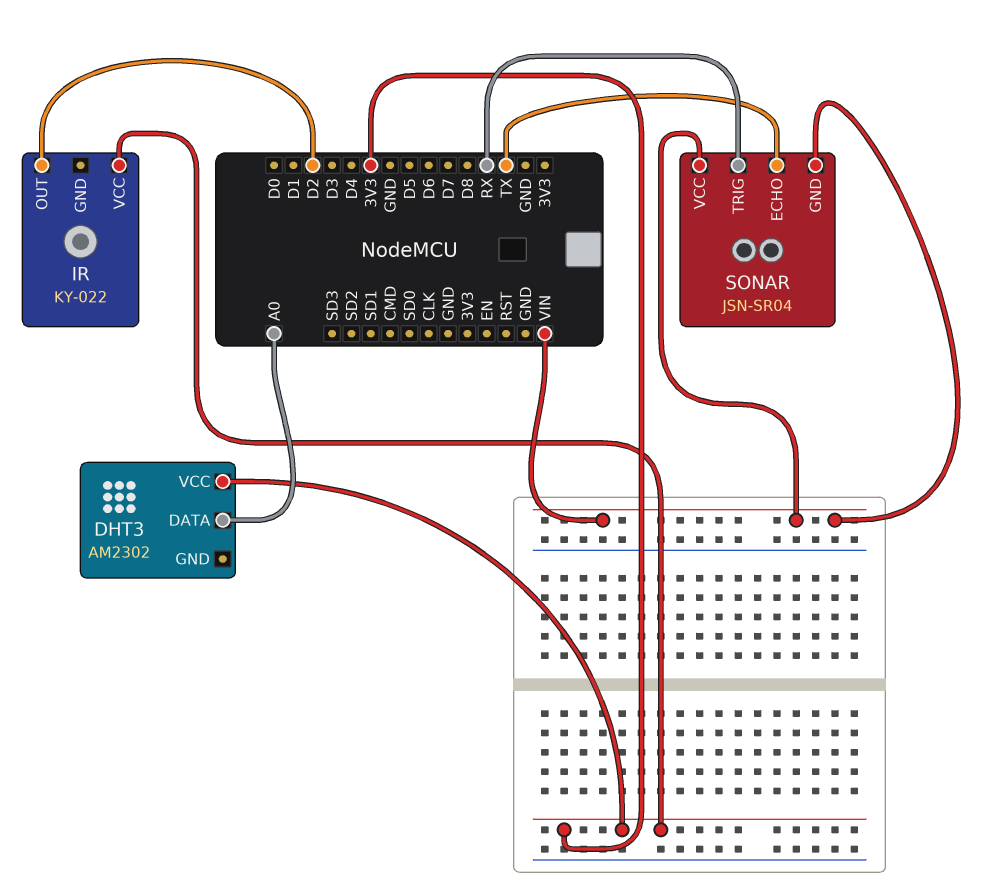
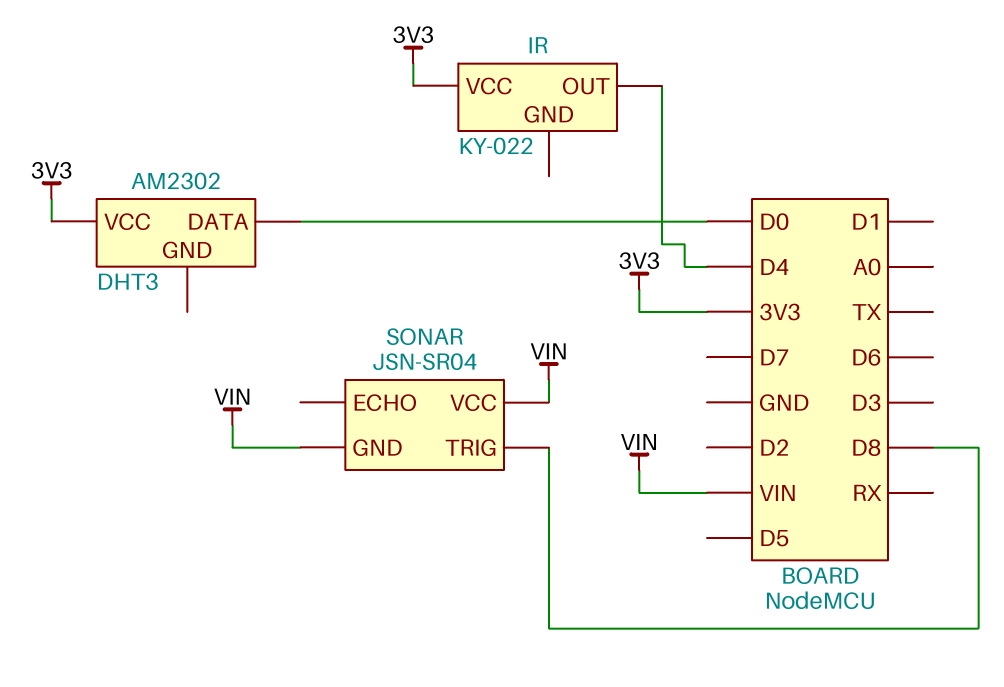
DHT3 pin DATA: A0 -> D0
IR pin OUT: D2 -> D4
SONAR pin ECHO: TX -> none
SONAR pin TRIG: RX -> D8

